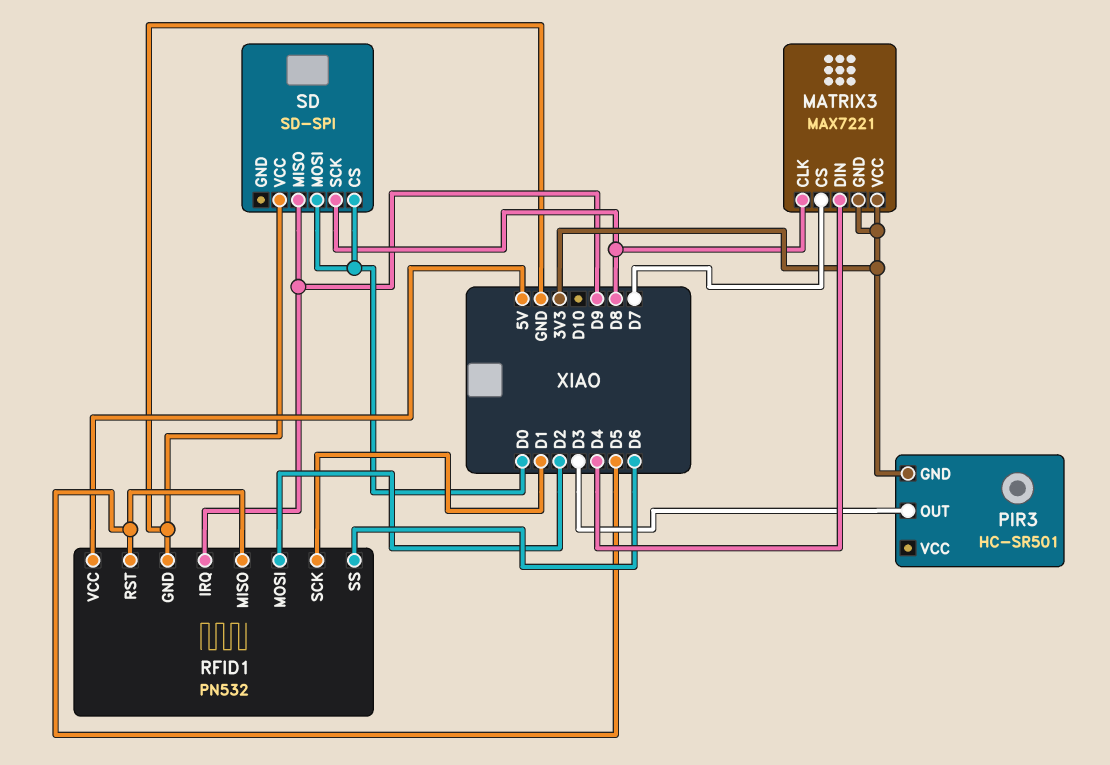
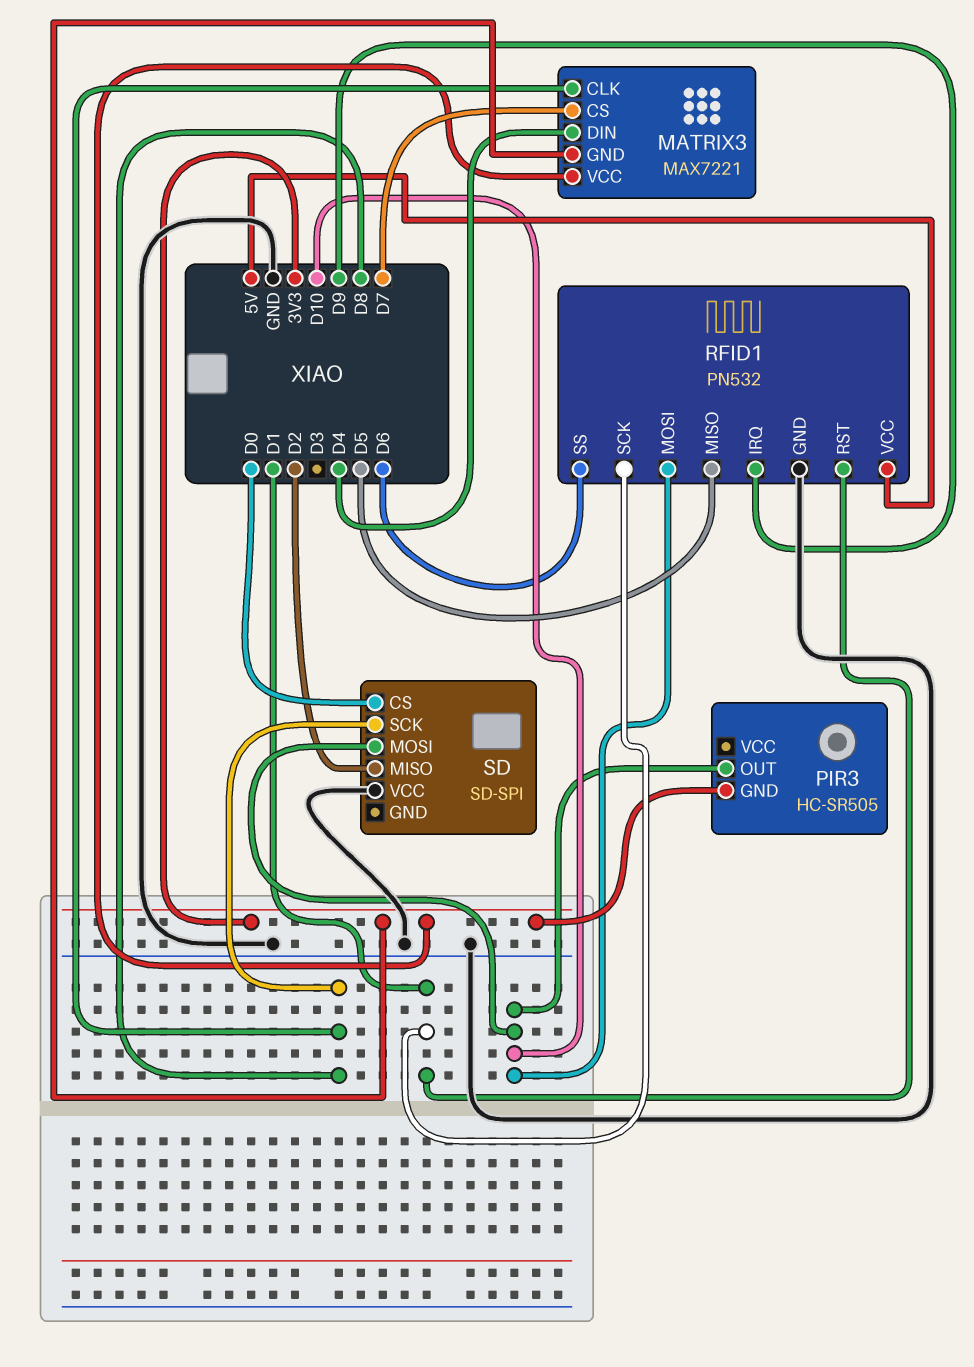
PIR3: HC-SR501 -> HC-SR505
PIR3 pin OUT: D3 -> D10
RFID1 pin MOSI: D2 -> D10
RFID1 pin RST: D5 -> D1
SD pin MISO: D9 -> D2
SD pin MOSI: D0 -> D10

